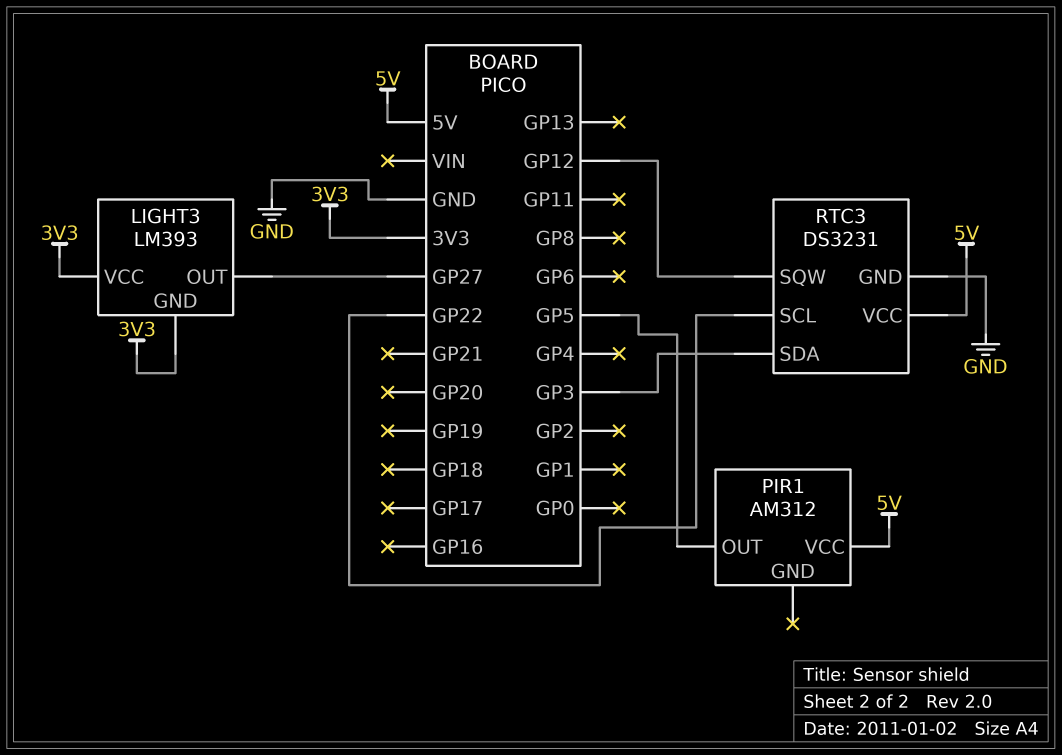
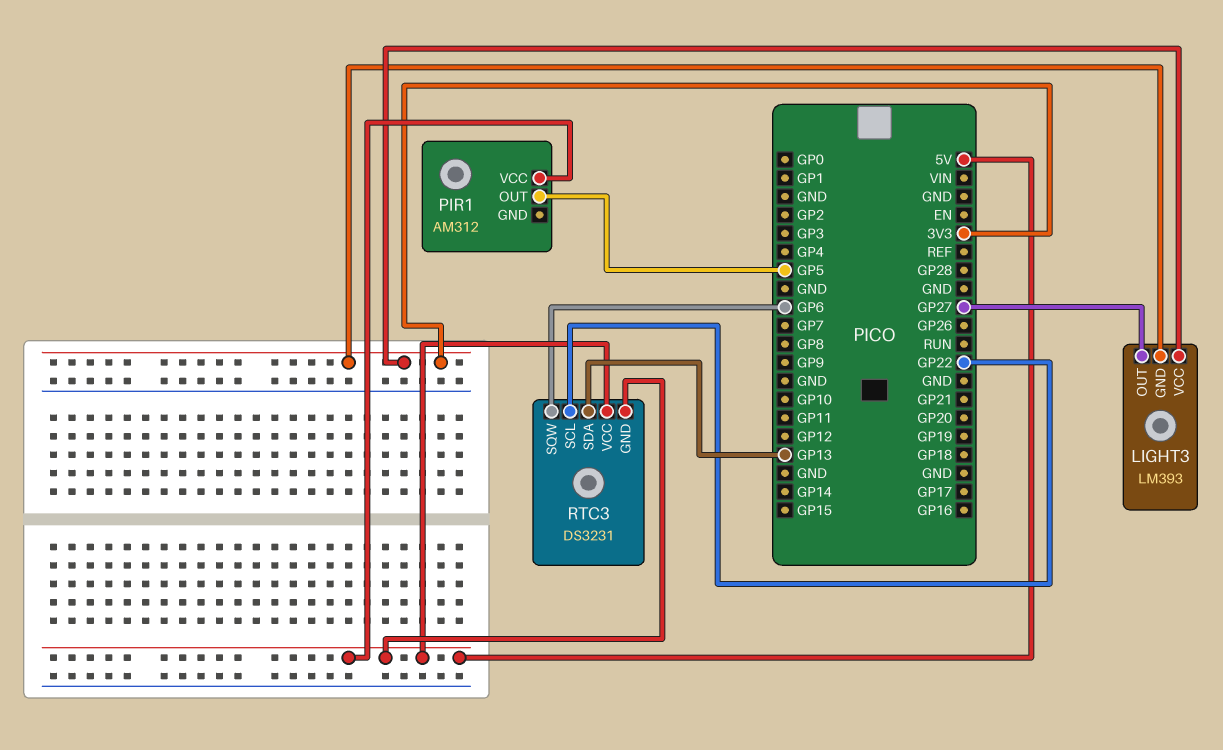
RTC3 pin GND: GND -> 5V
RTC3 pin SDA: GP3 -> GP13
RTC3 pin SQW: GP12 -> GP6

